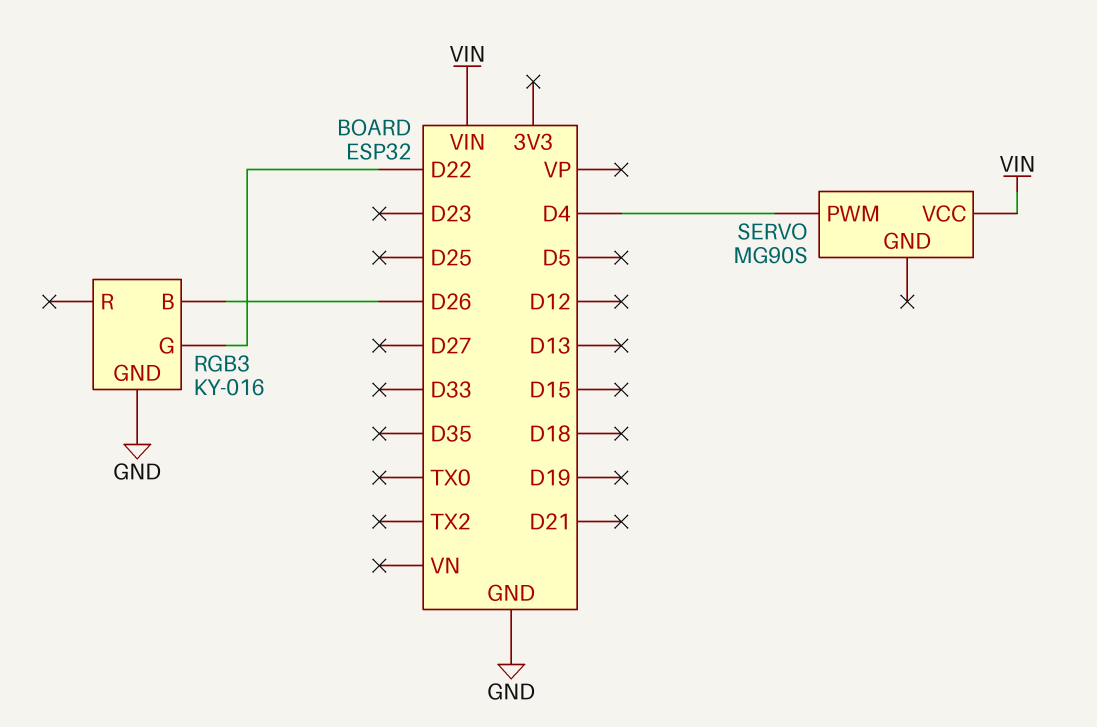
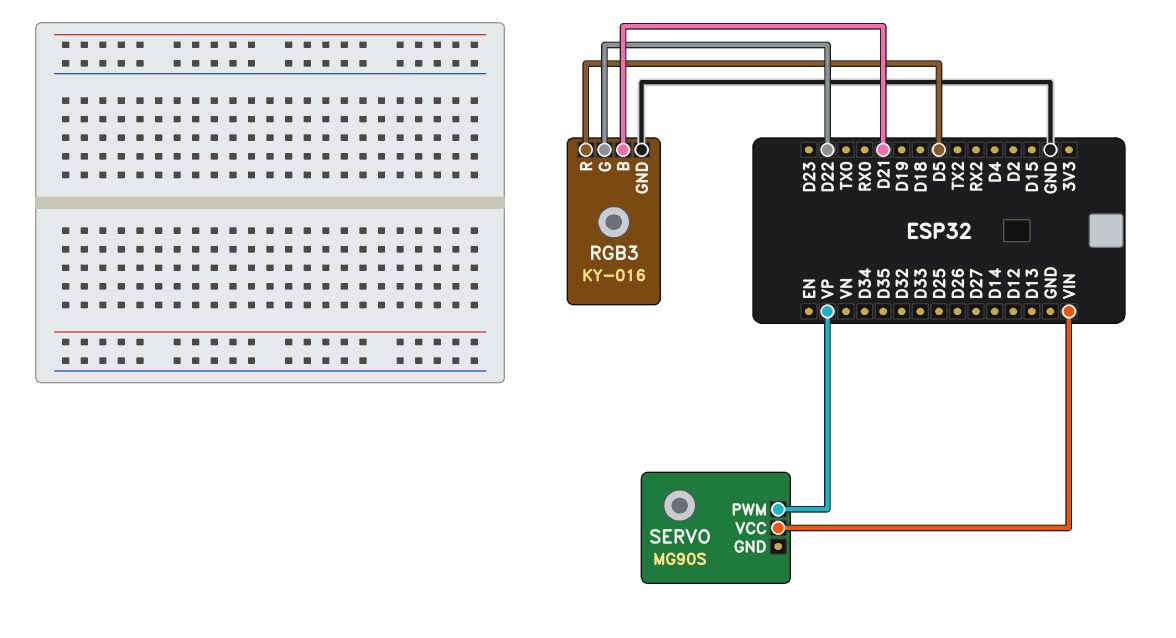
RGB3 pin B: D26 -> D21
RGB3 pin R: none -> D5
SERVO pin PWM: D4 -> VP

